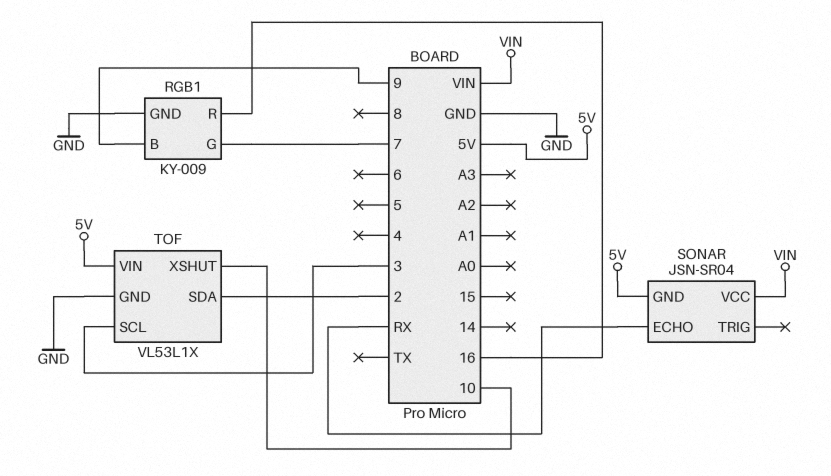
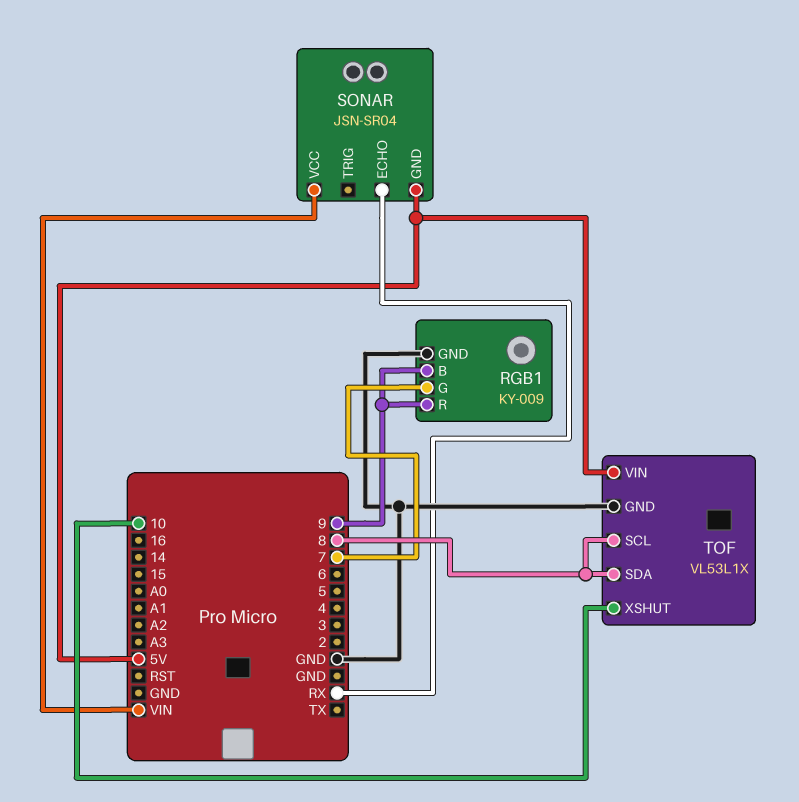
RGB1 pin R: 16 -> 9
TOF pin SCL: 3 -> 8
TOF pin SDA: 2 -> 8

